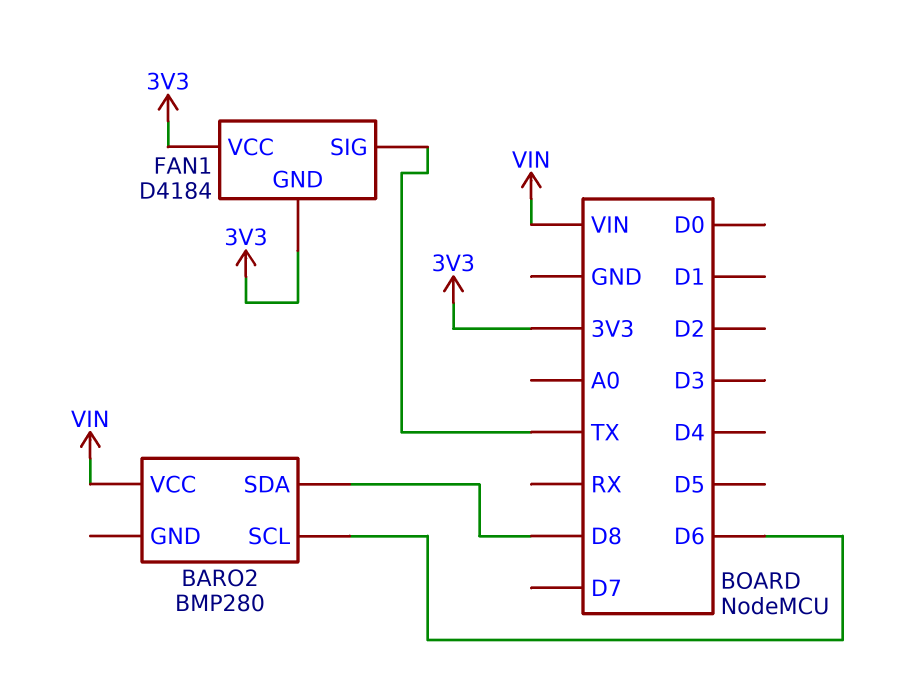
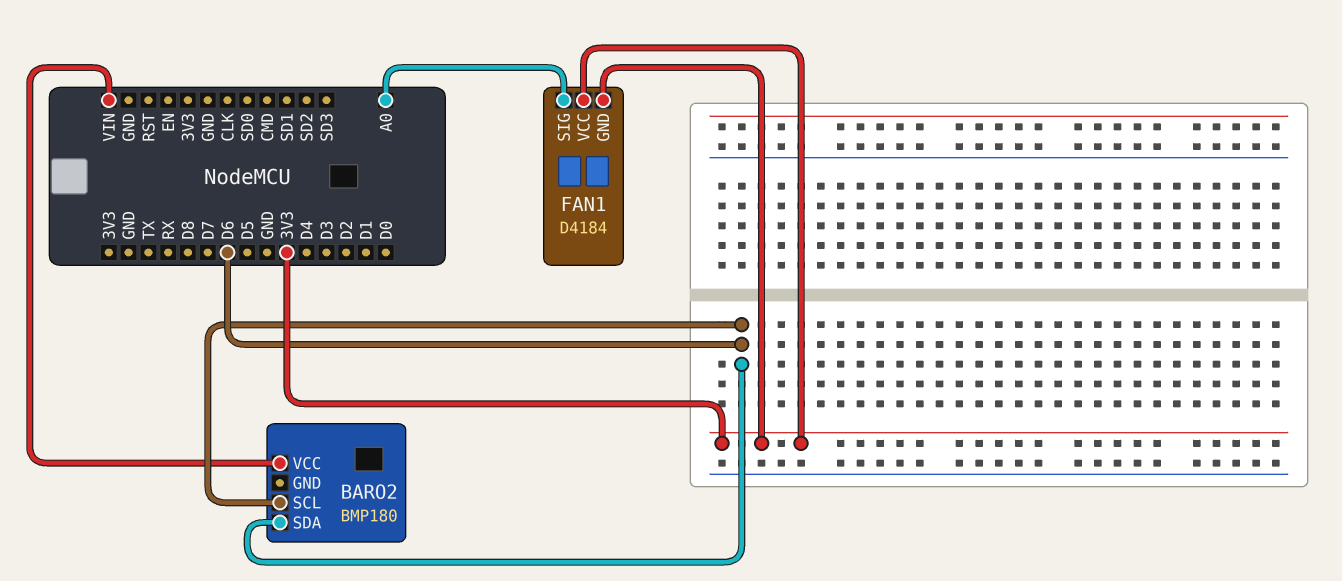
BARO2: BMP280 -> BMP180
BARO2 pin SDA: D8 -> D6
FAN1 pin SIG: TX -> A0

